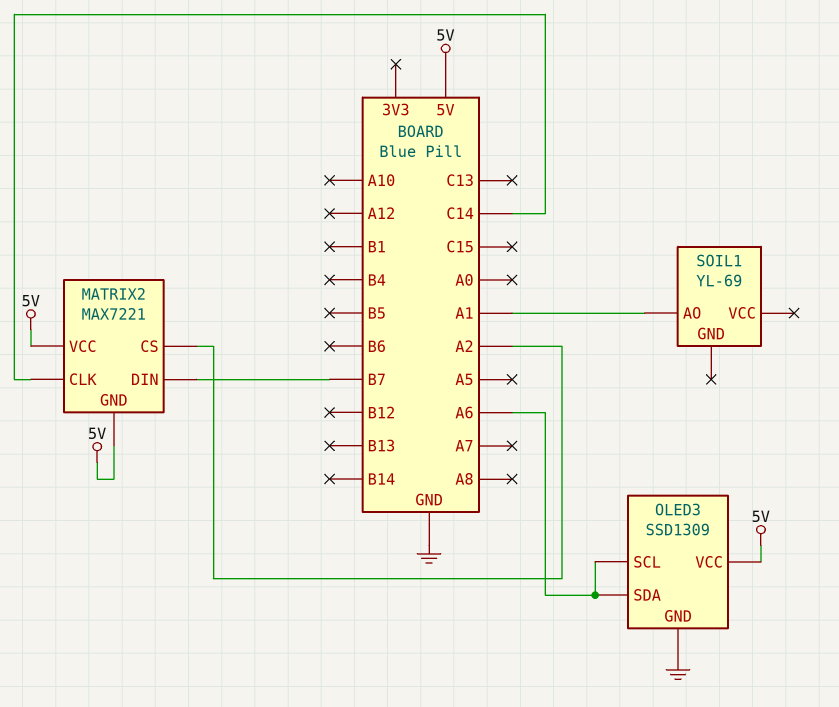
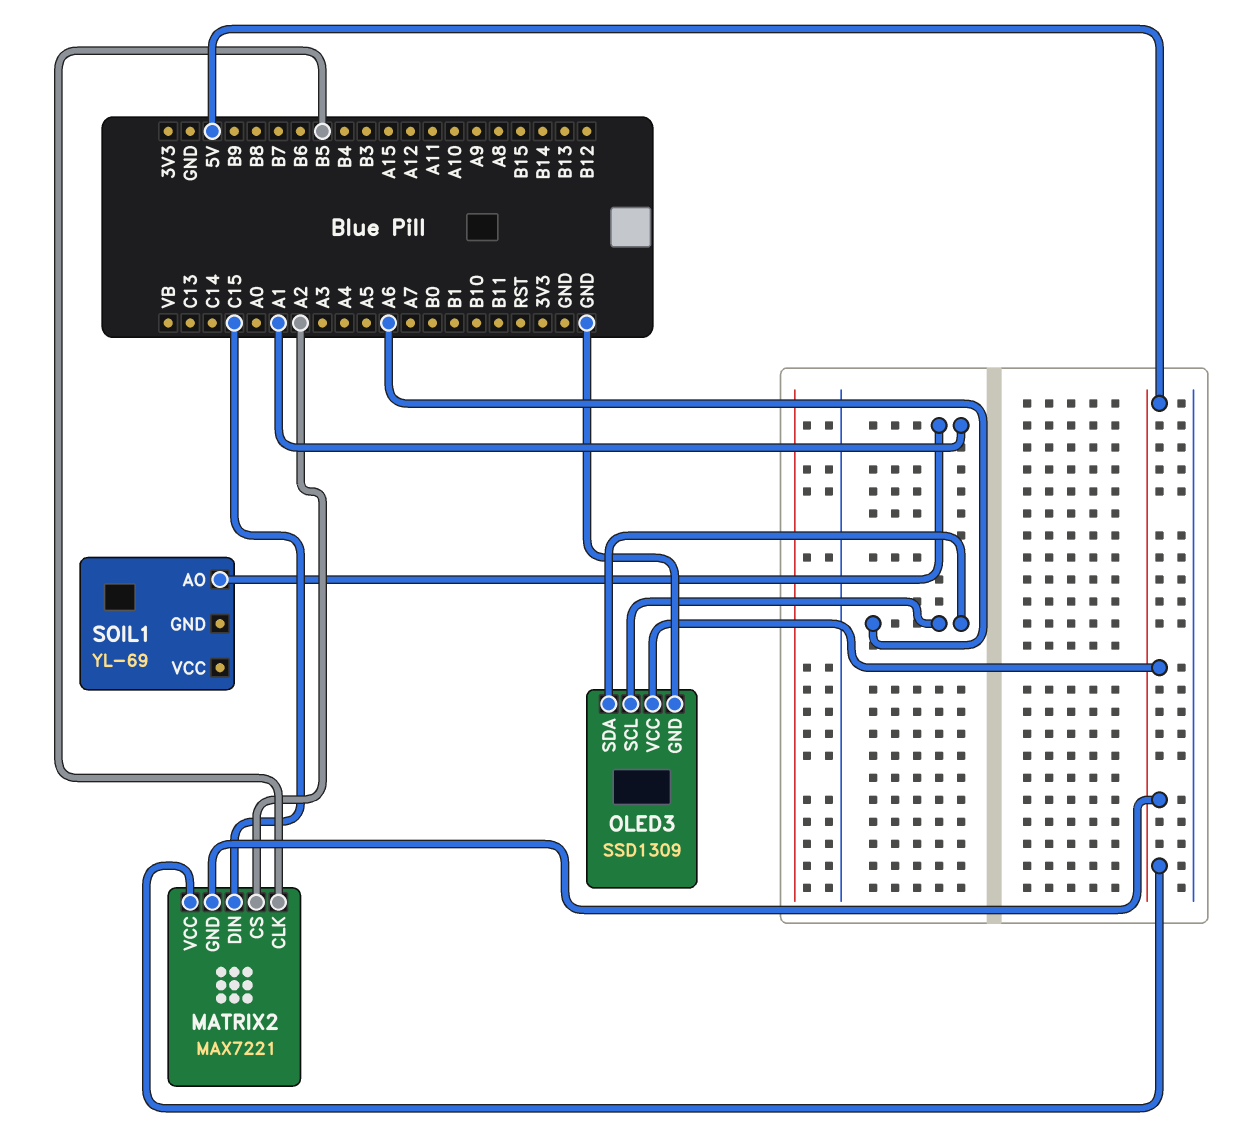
MATRIX2 pin CLK: C14 -> B5
MATRIX2 pin DIN: B7 -> C15

